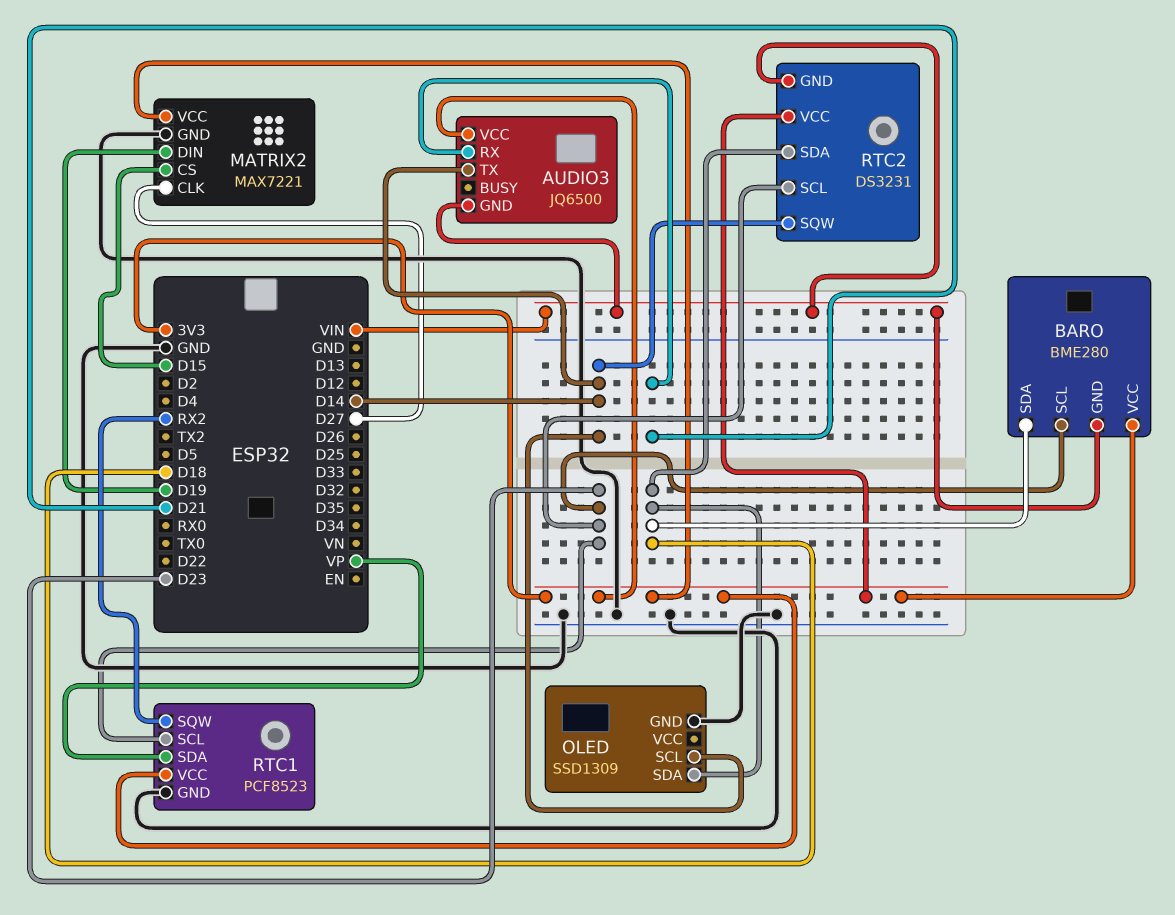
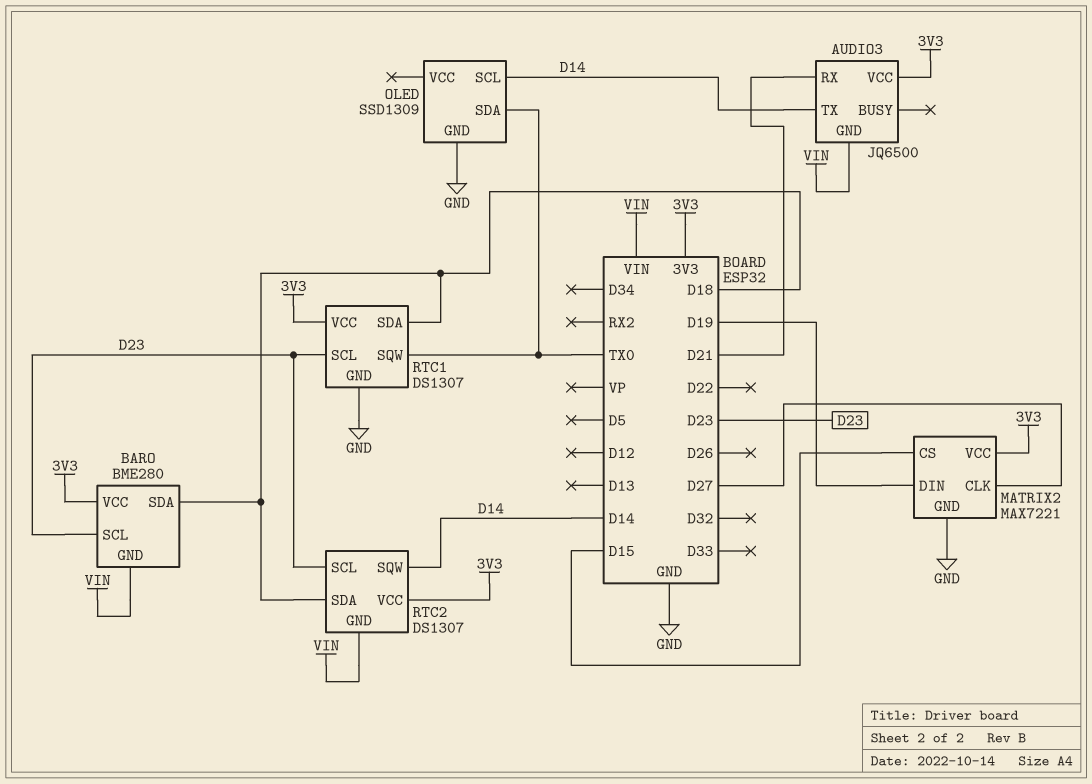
OLED pin SDA: D18 -> TX0
RTC1: PCF8523 -> DS1307
RTC1 pin SDA: VP -> D18
RTC1 pin SQW: RX2 -> TX0
RTC2: DS3231 -> DS1307

